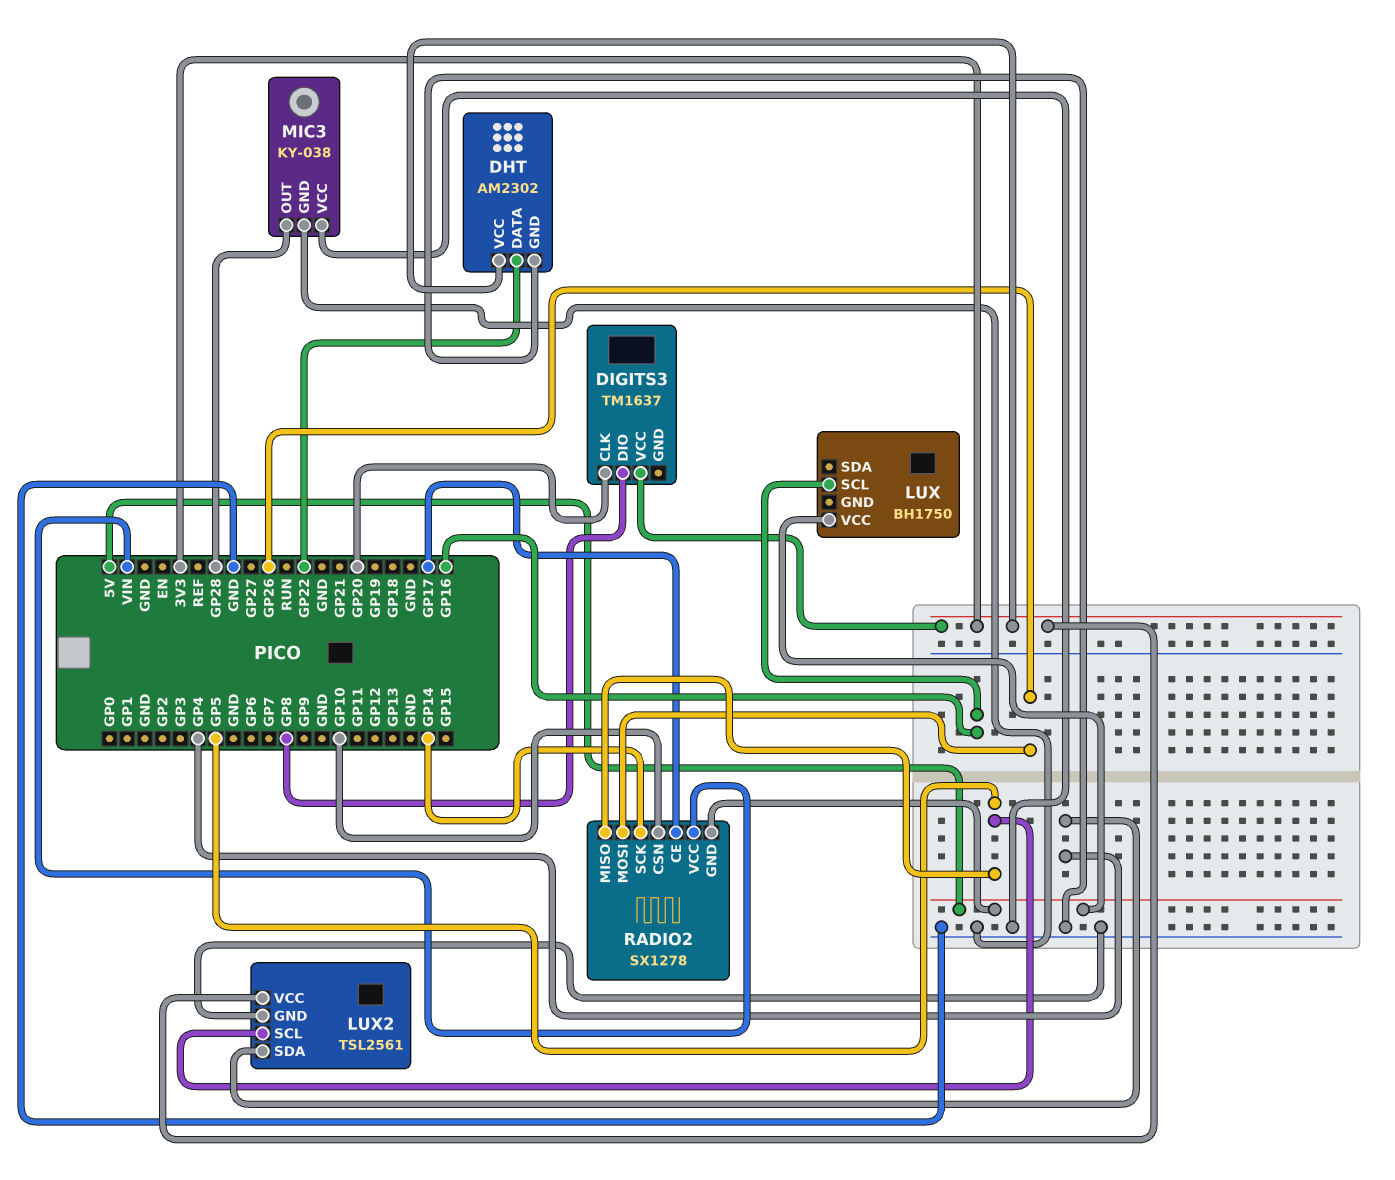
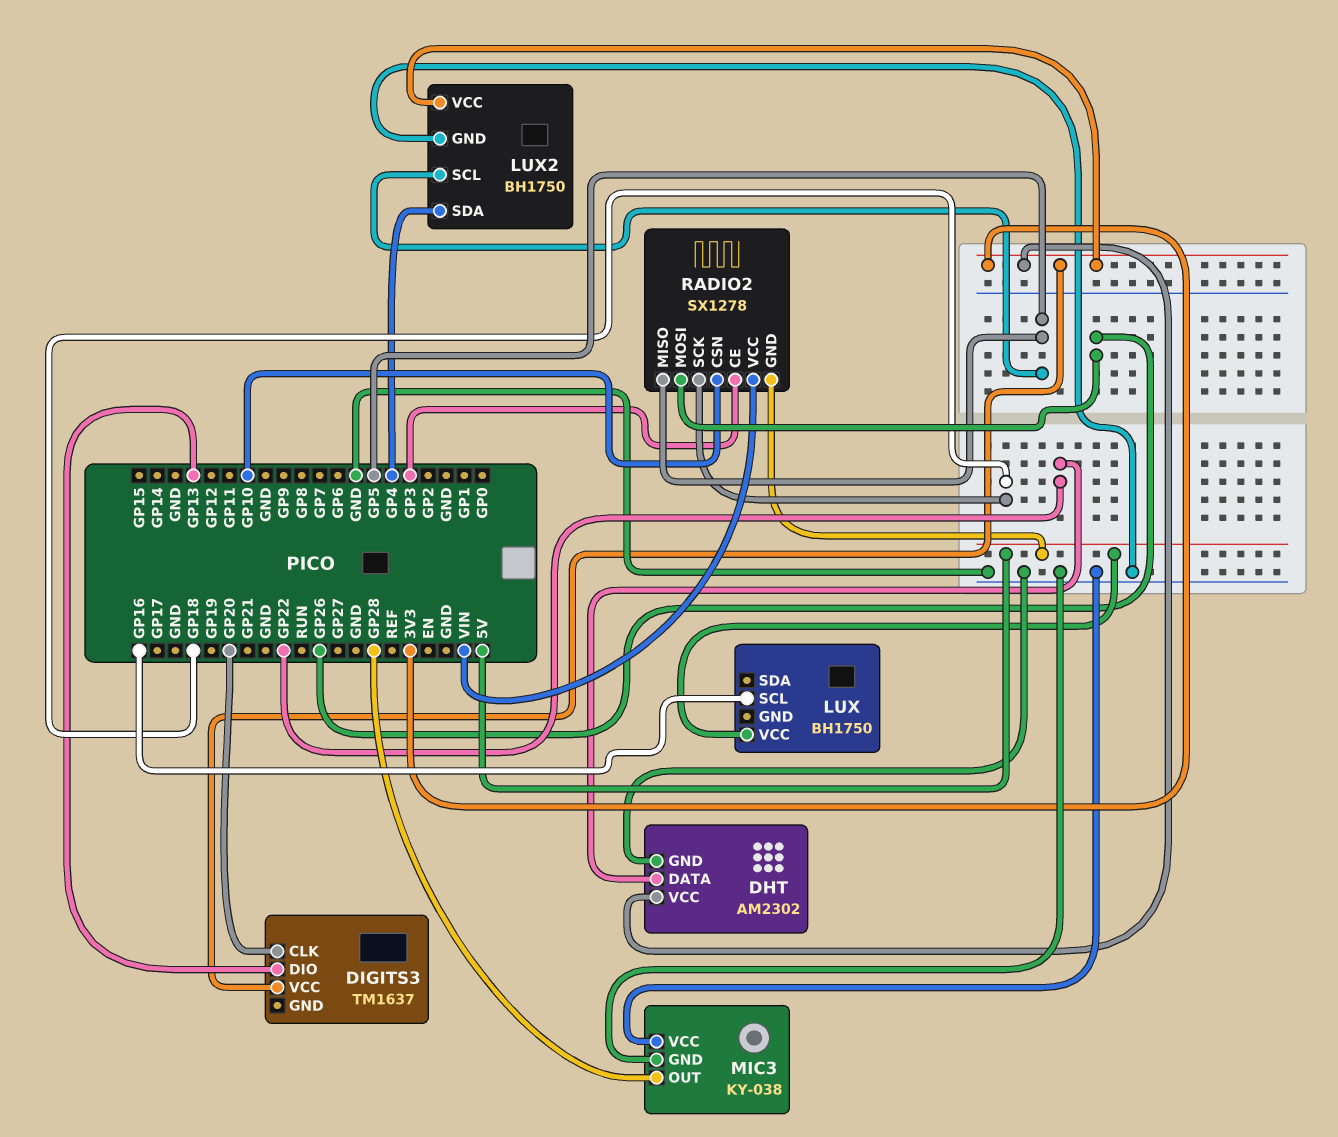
DIGITS3 pin DIO: GP8 -> GP13
LUX2: TSL2561 -> BH1750
RADIO2 pin CE: GP17 -> GP3
RADIO2 pin SCK: GP14 -> GP18

